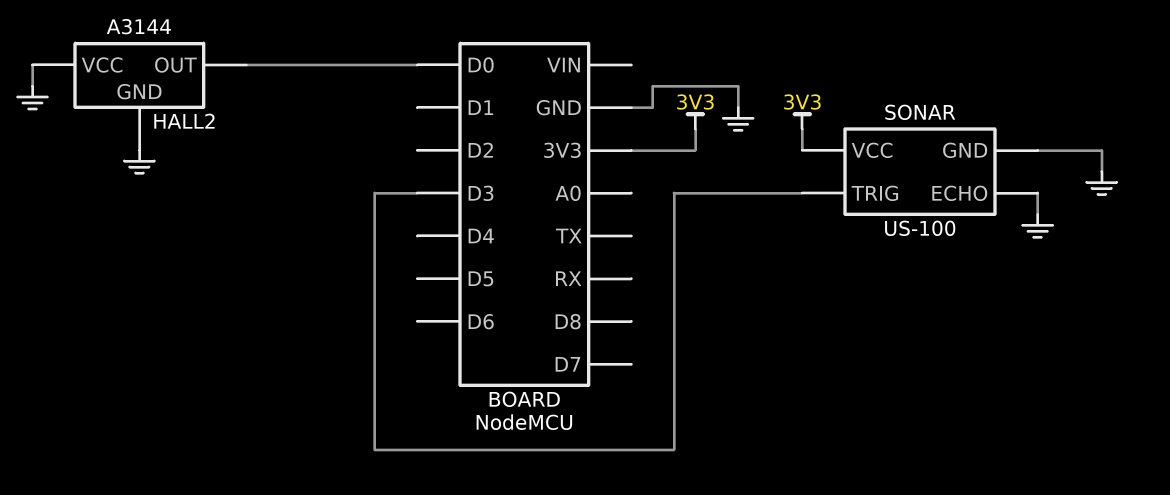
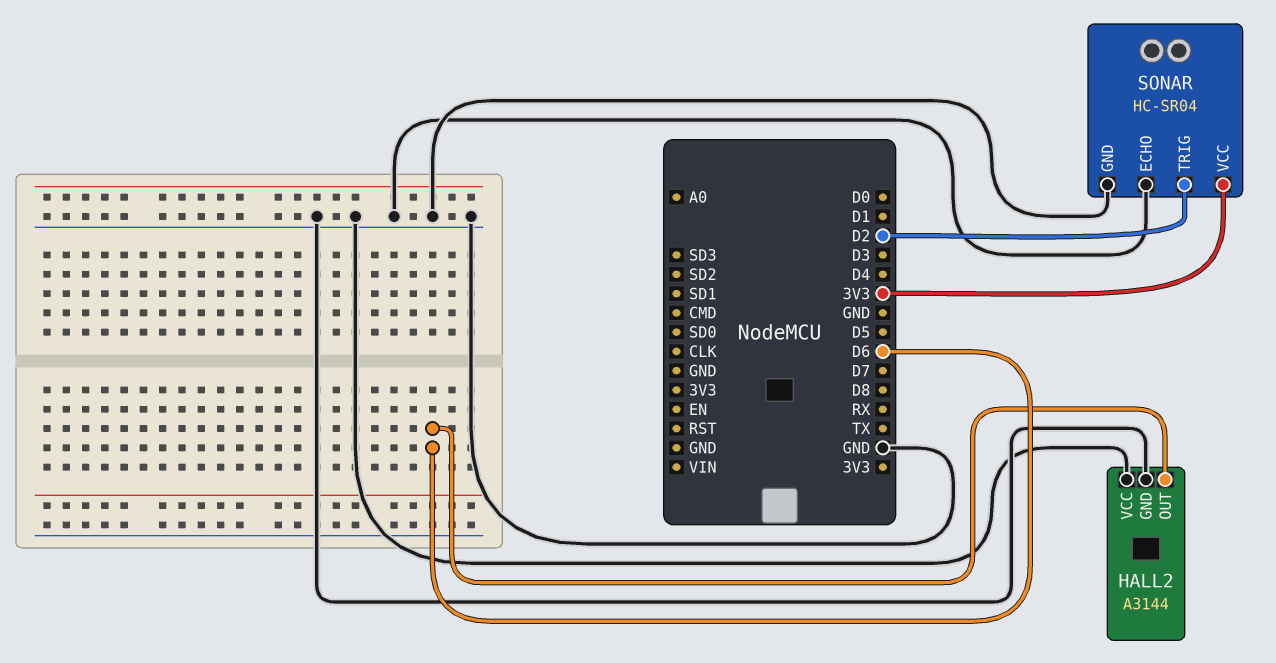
HALL2 pin OUT: D0 -> D6
SONAR: US-100 -> HC-SR04
SONAR pin TRIG: D3 -> D2

